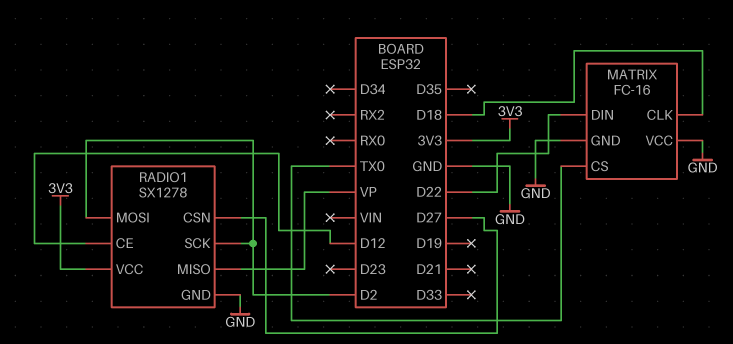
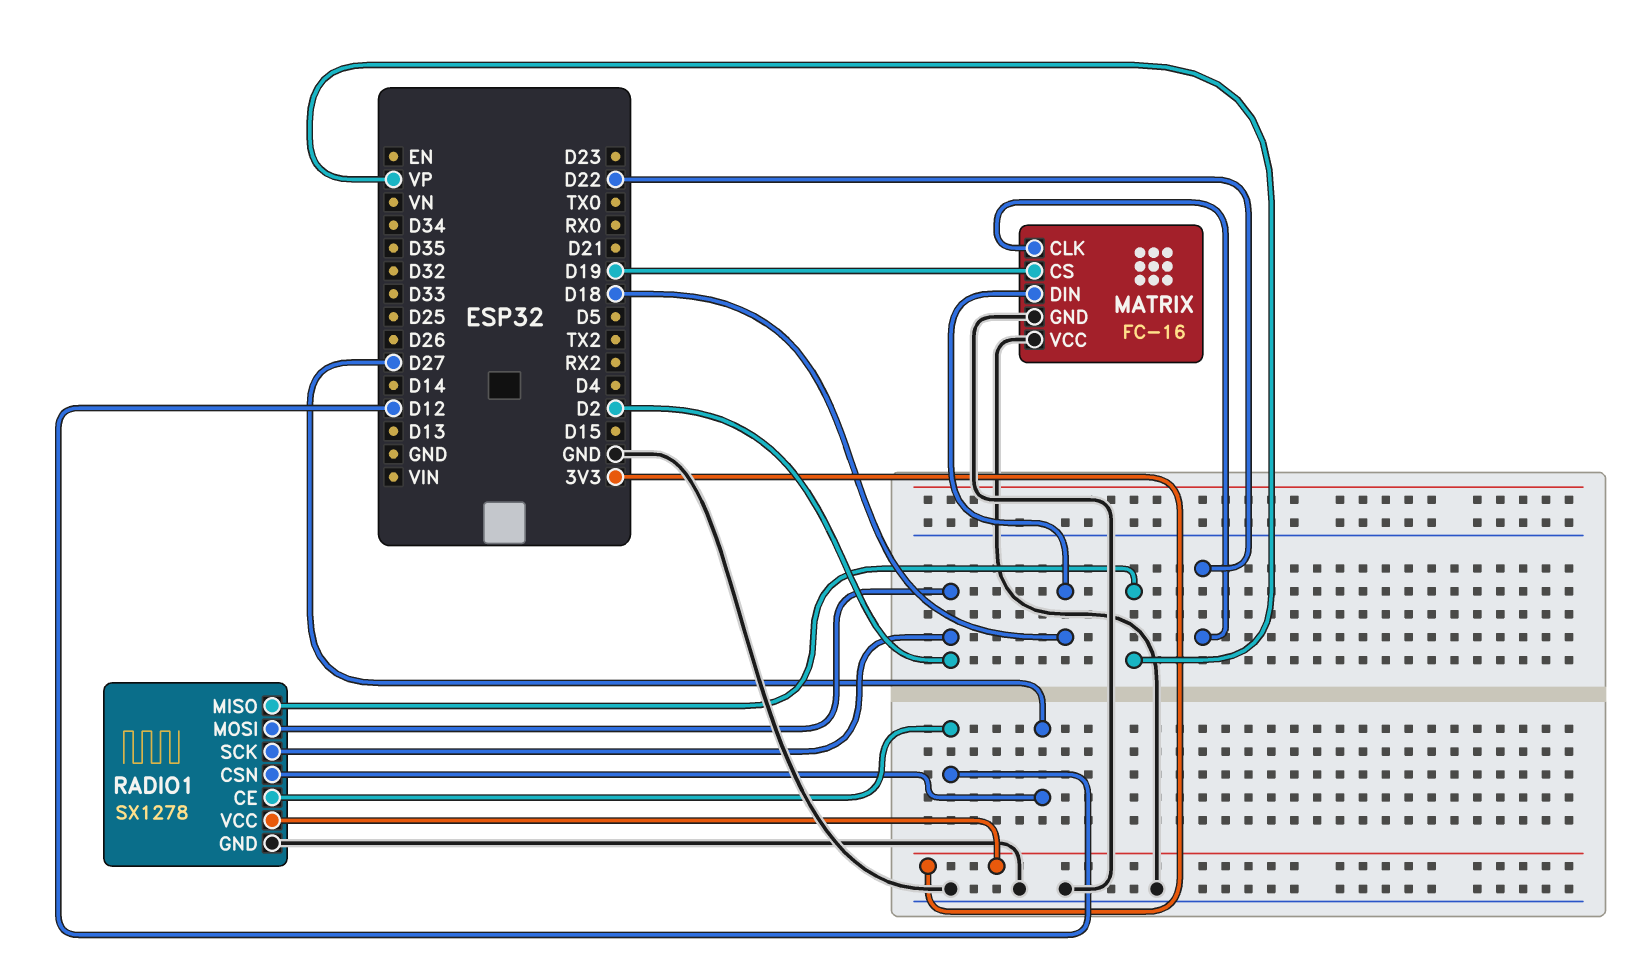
MATRIX pin CLK: D18 -> D22
MATRIX pin CS: TX0 -> D19
MATRIX pin DIN: D22 -> D18

